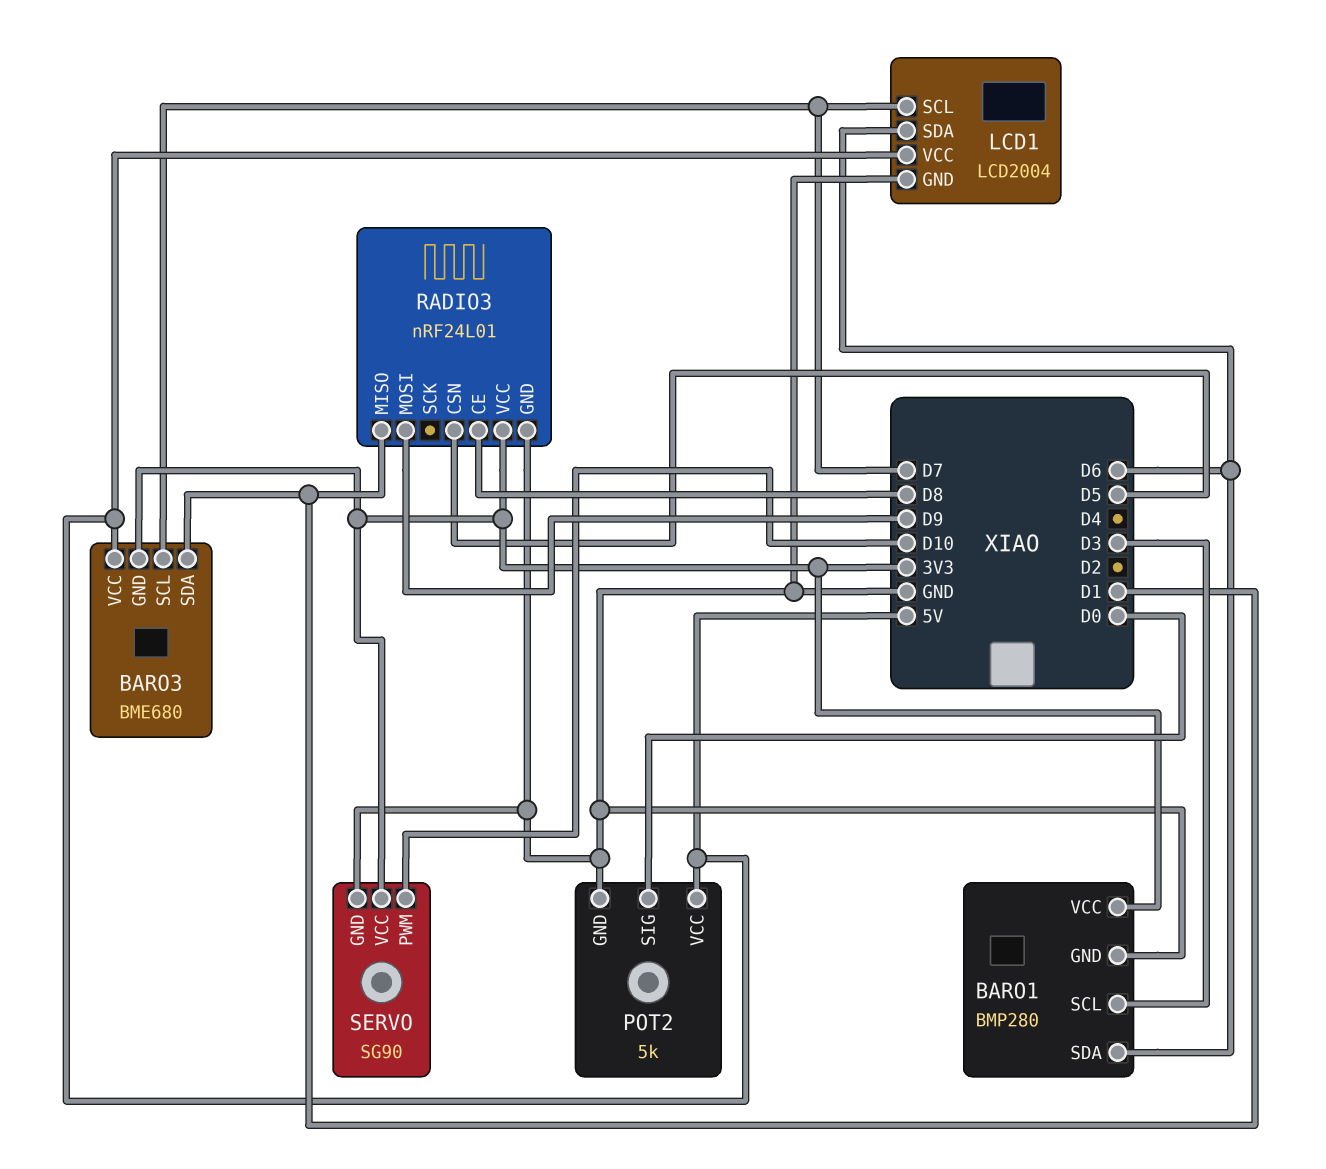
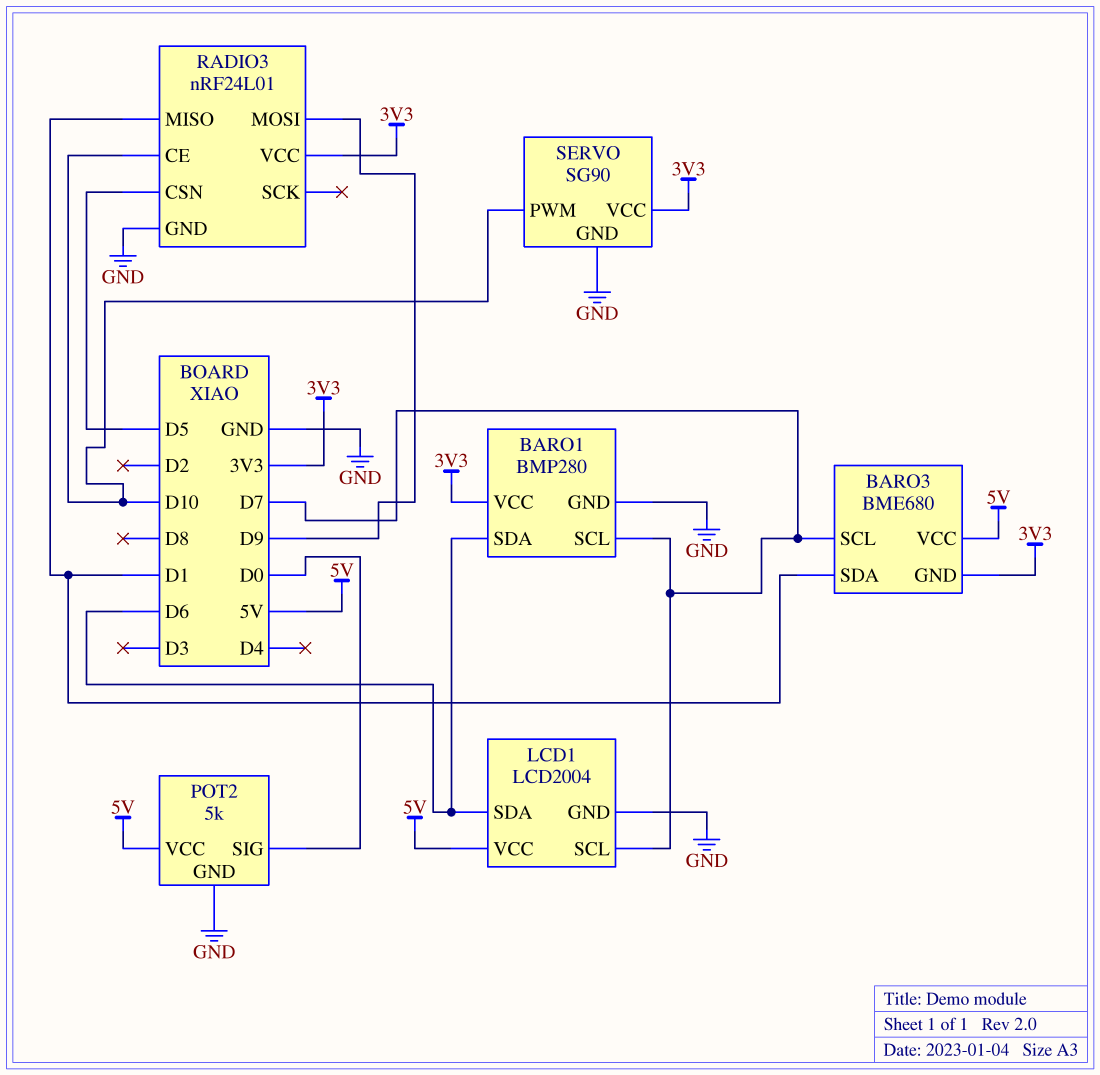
BARO1 pin SCL: D3 -> D7
RADIO3 pin CE: D8 -> D10

